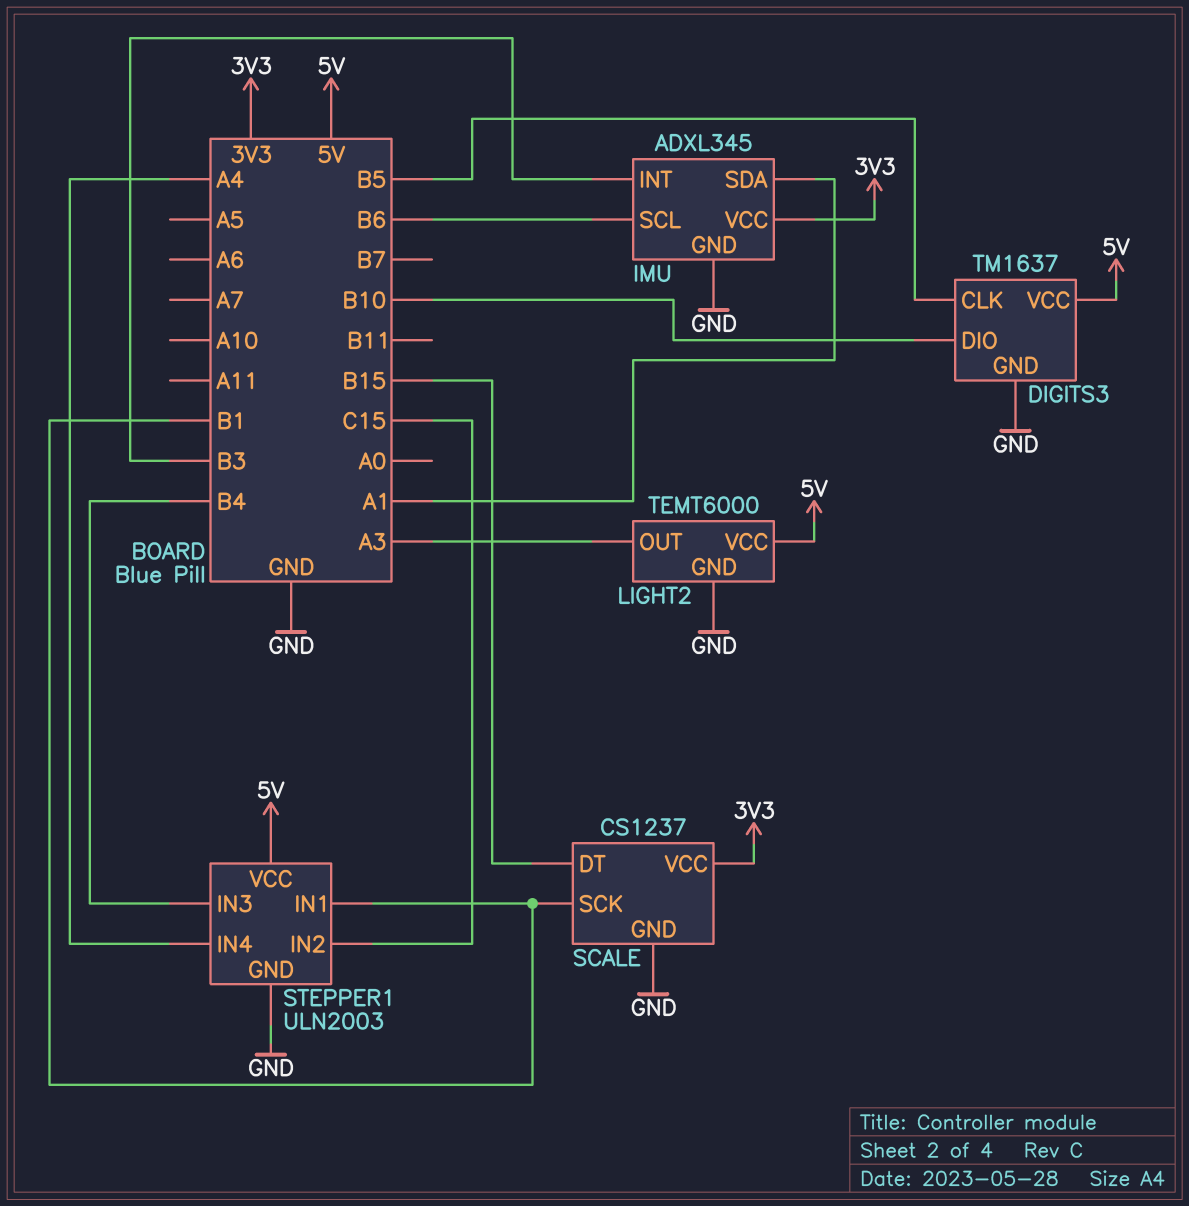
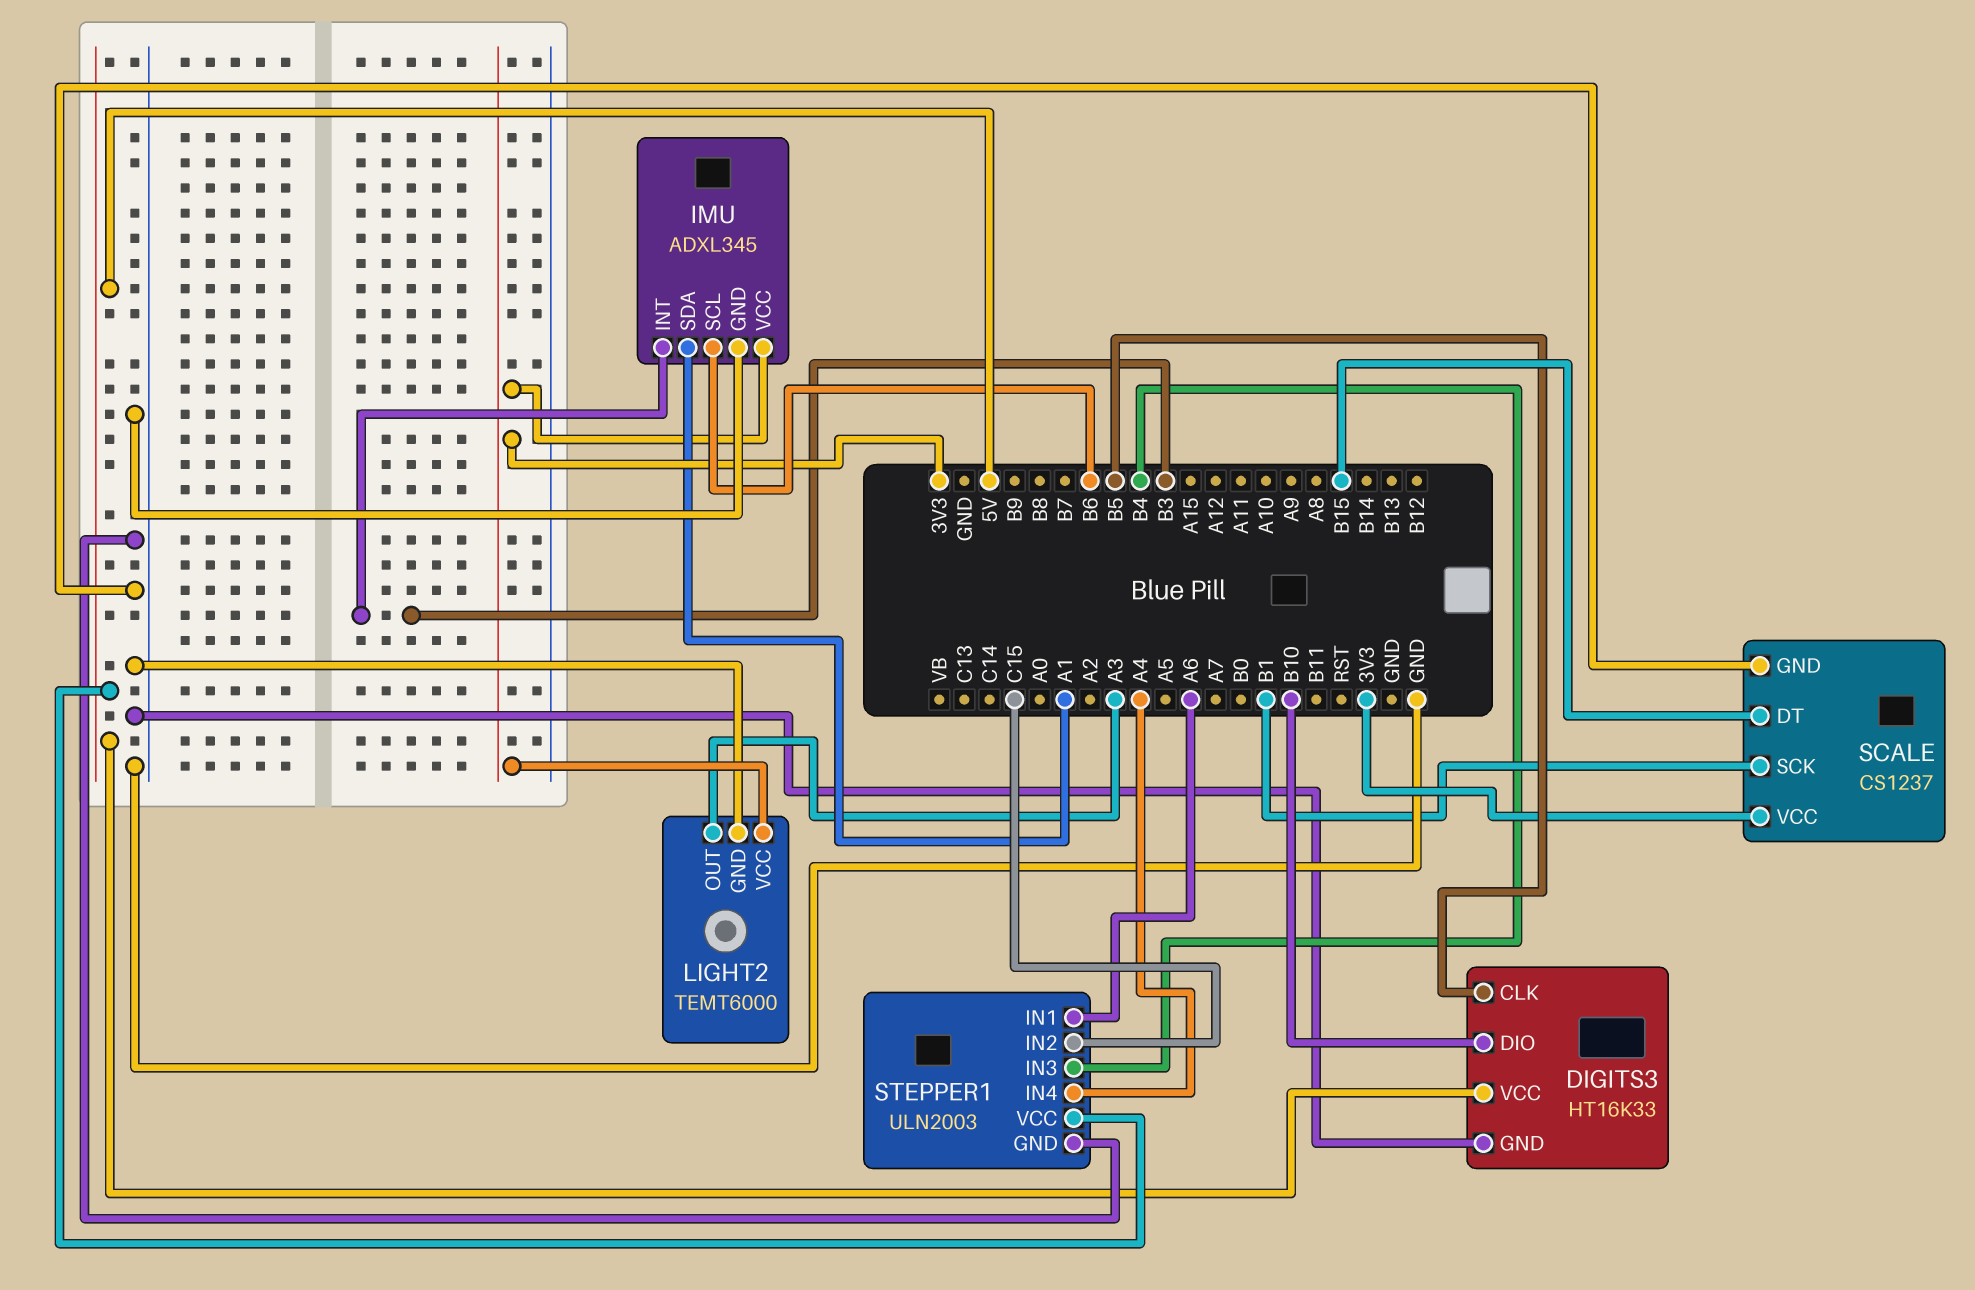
DIGITS3: TM1637 -> HT16K33
LIGHT2 pin VCC: 5V -> 3V3
STEPPER1 pin IN1: B1 -> A6

